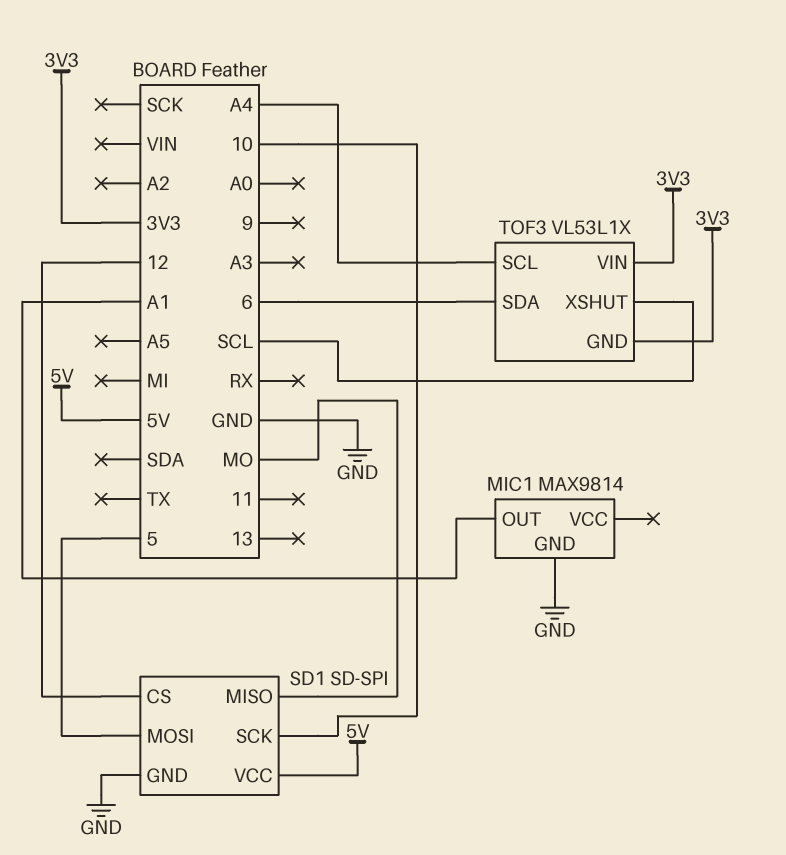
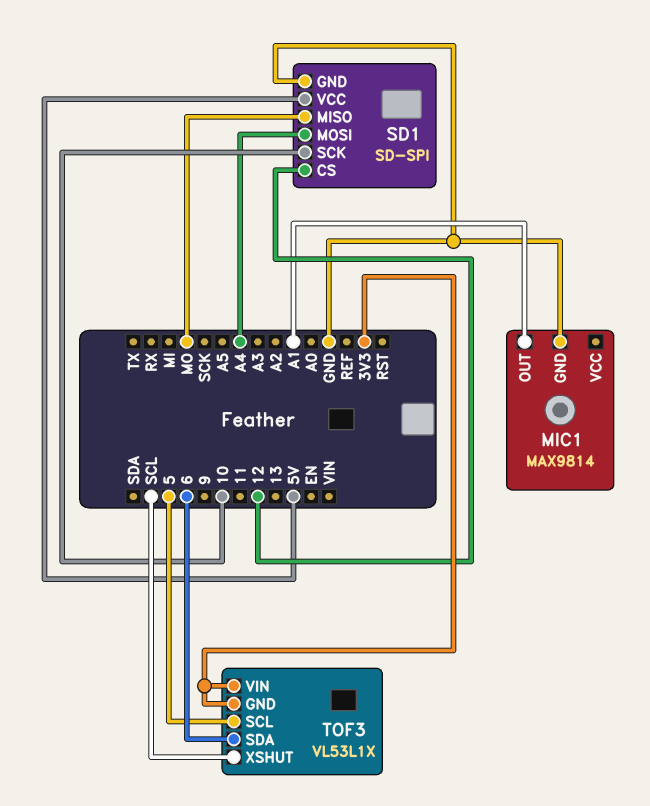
SD1 pin MOSI: 5 -> A4
TOF3 pin SCL: A4 -> 5

